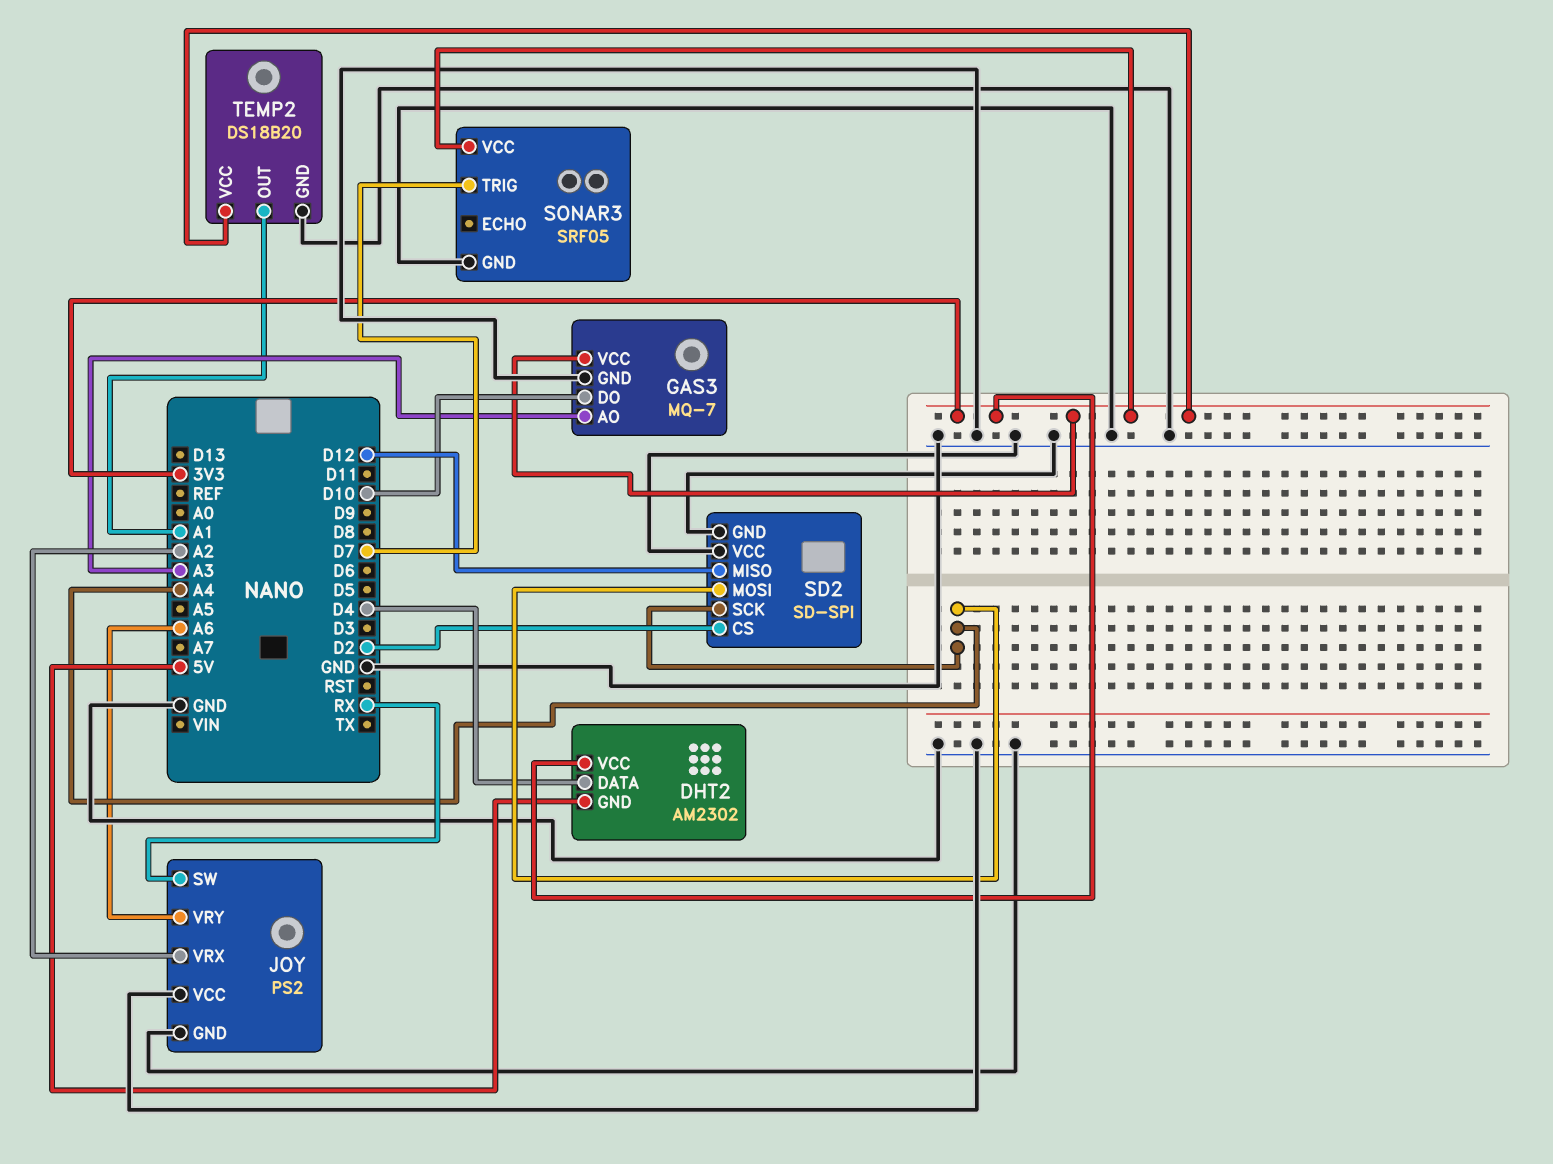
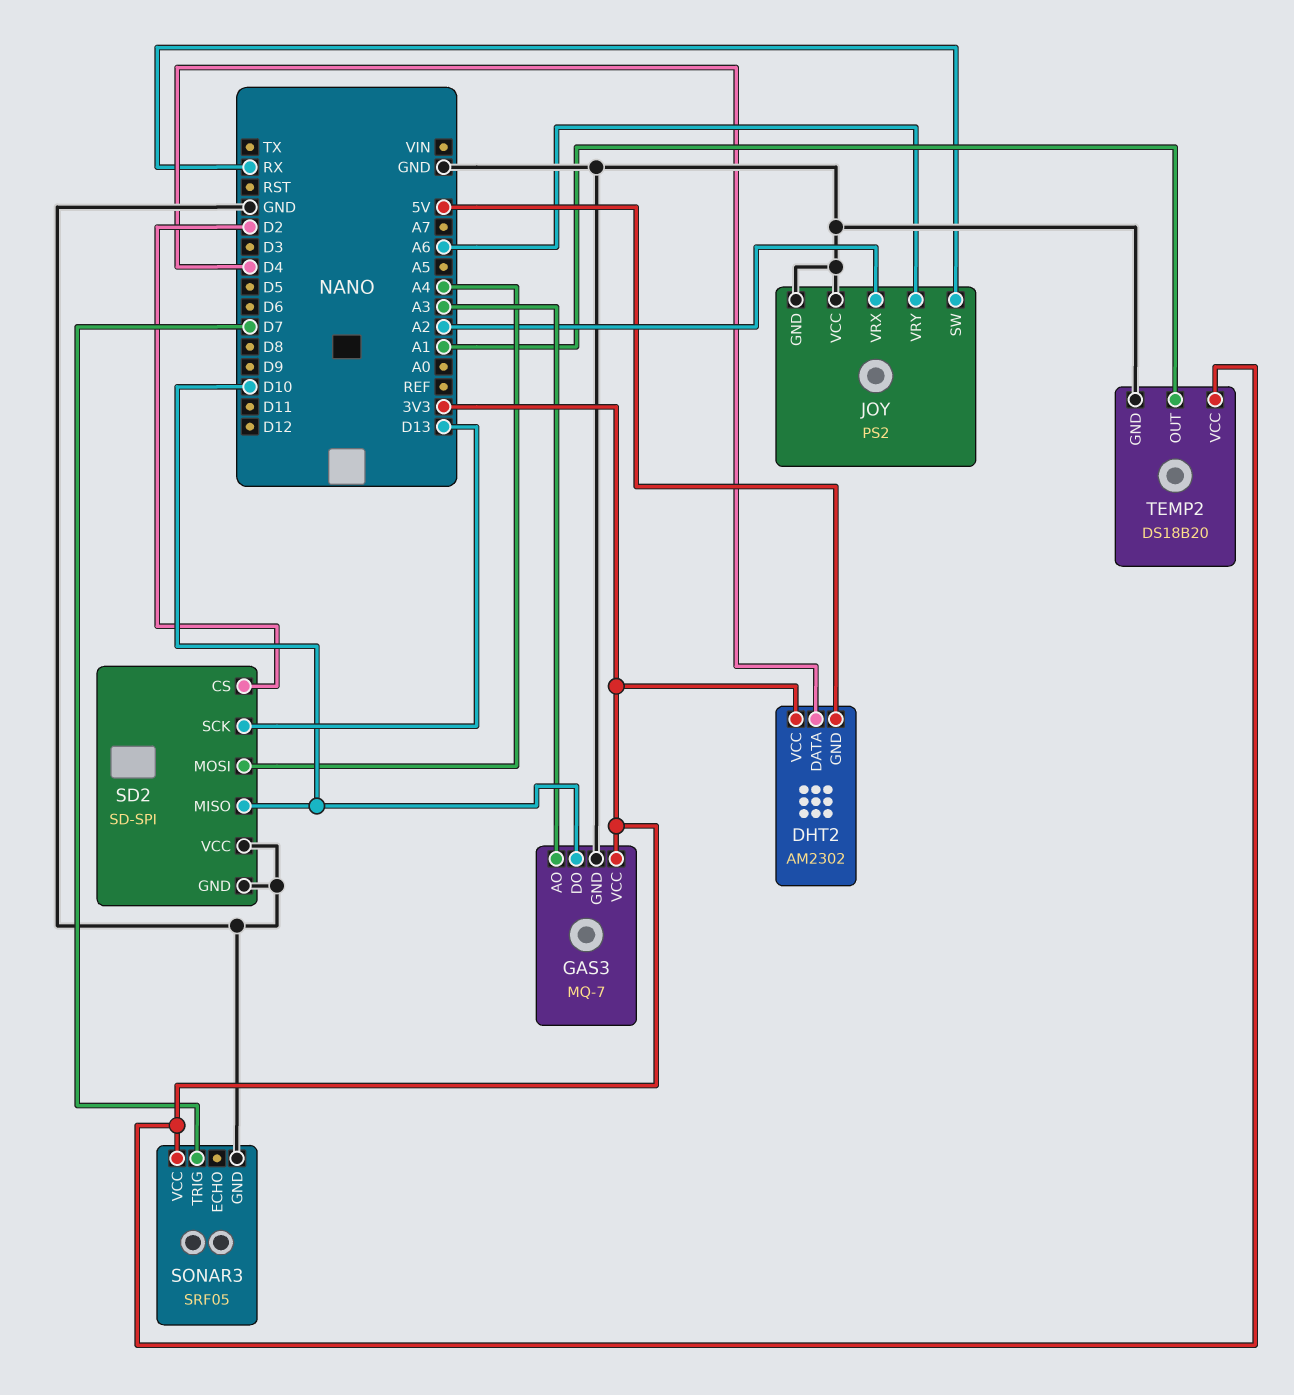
SD2 pin MISO: D12 -> D10
SD2 pin SCK: A4 -> D13

